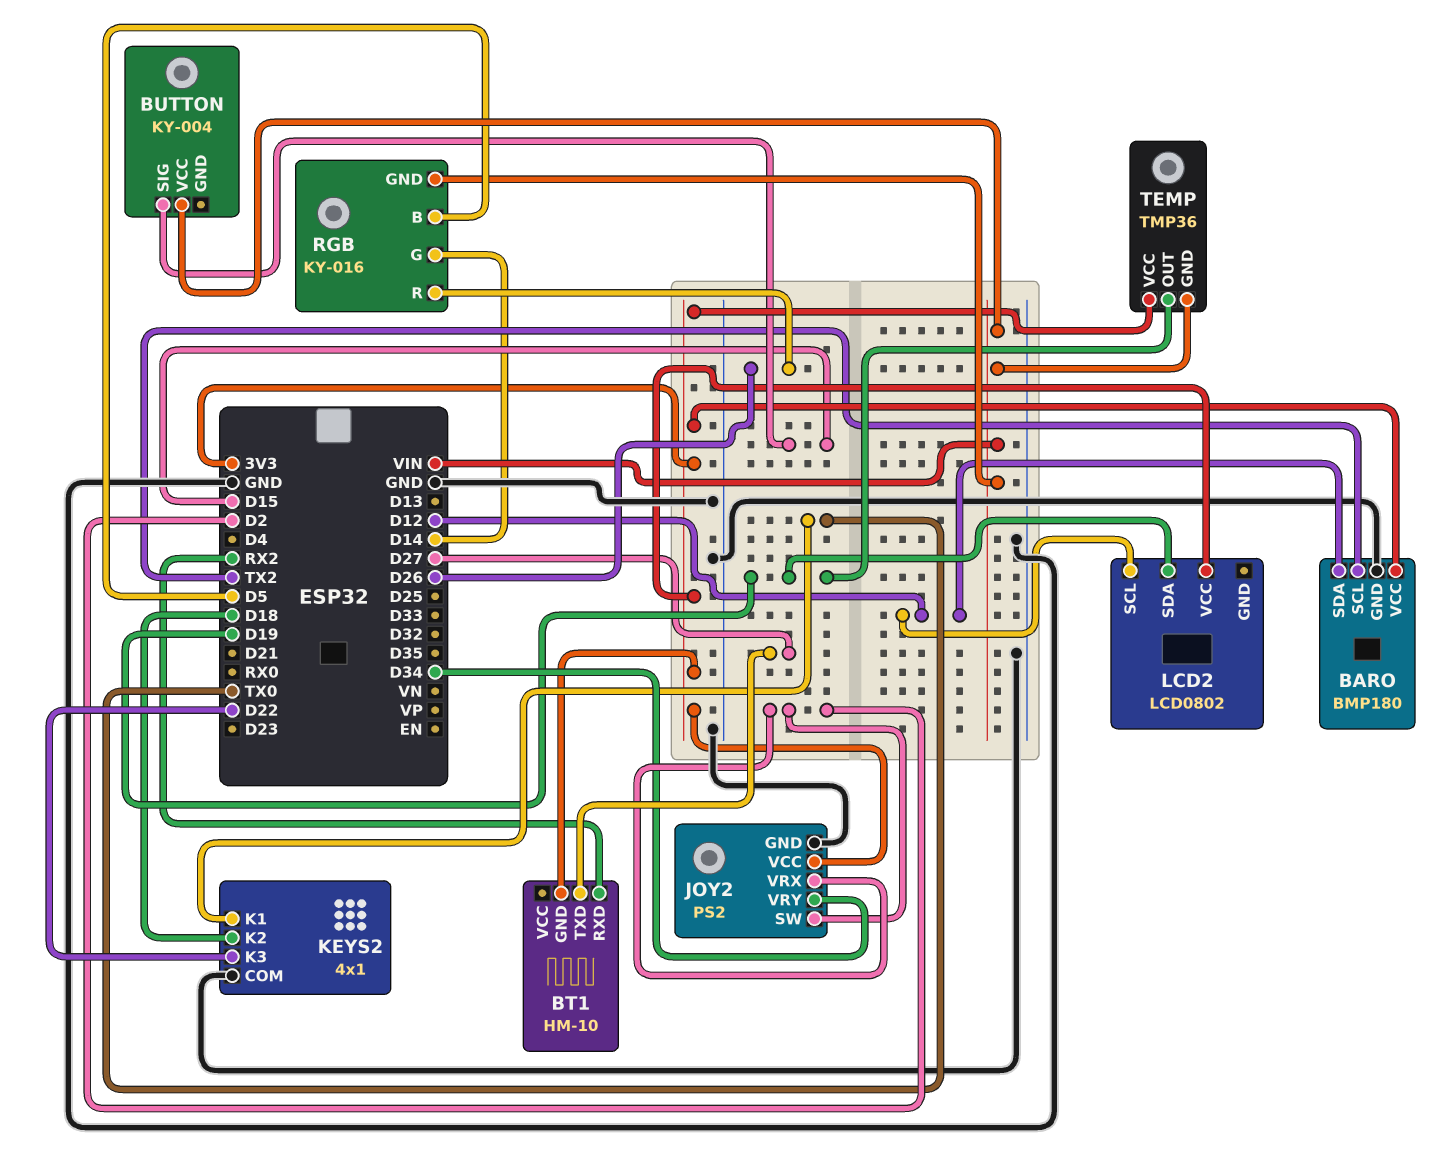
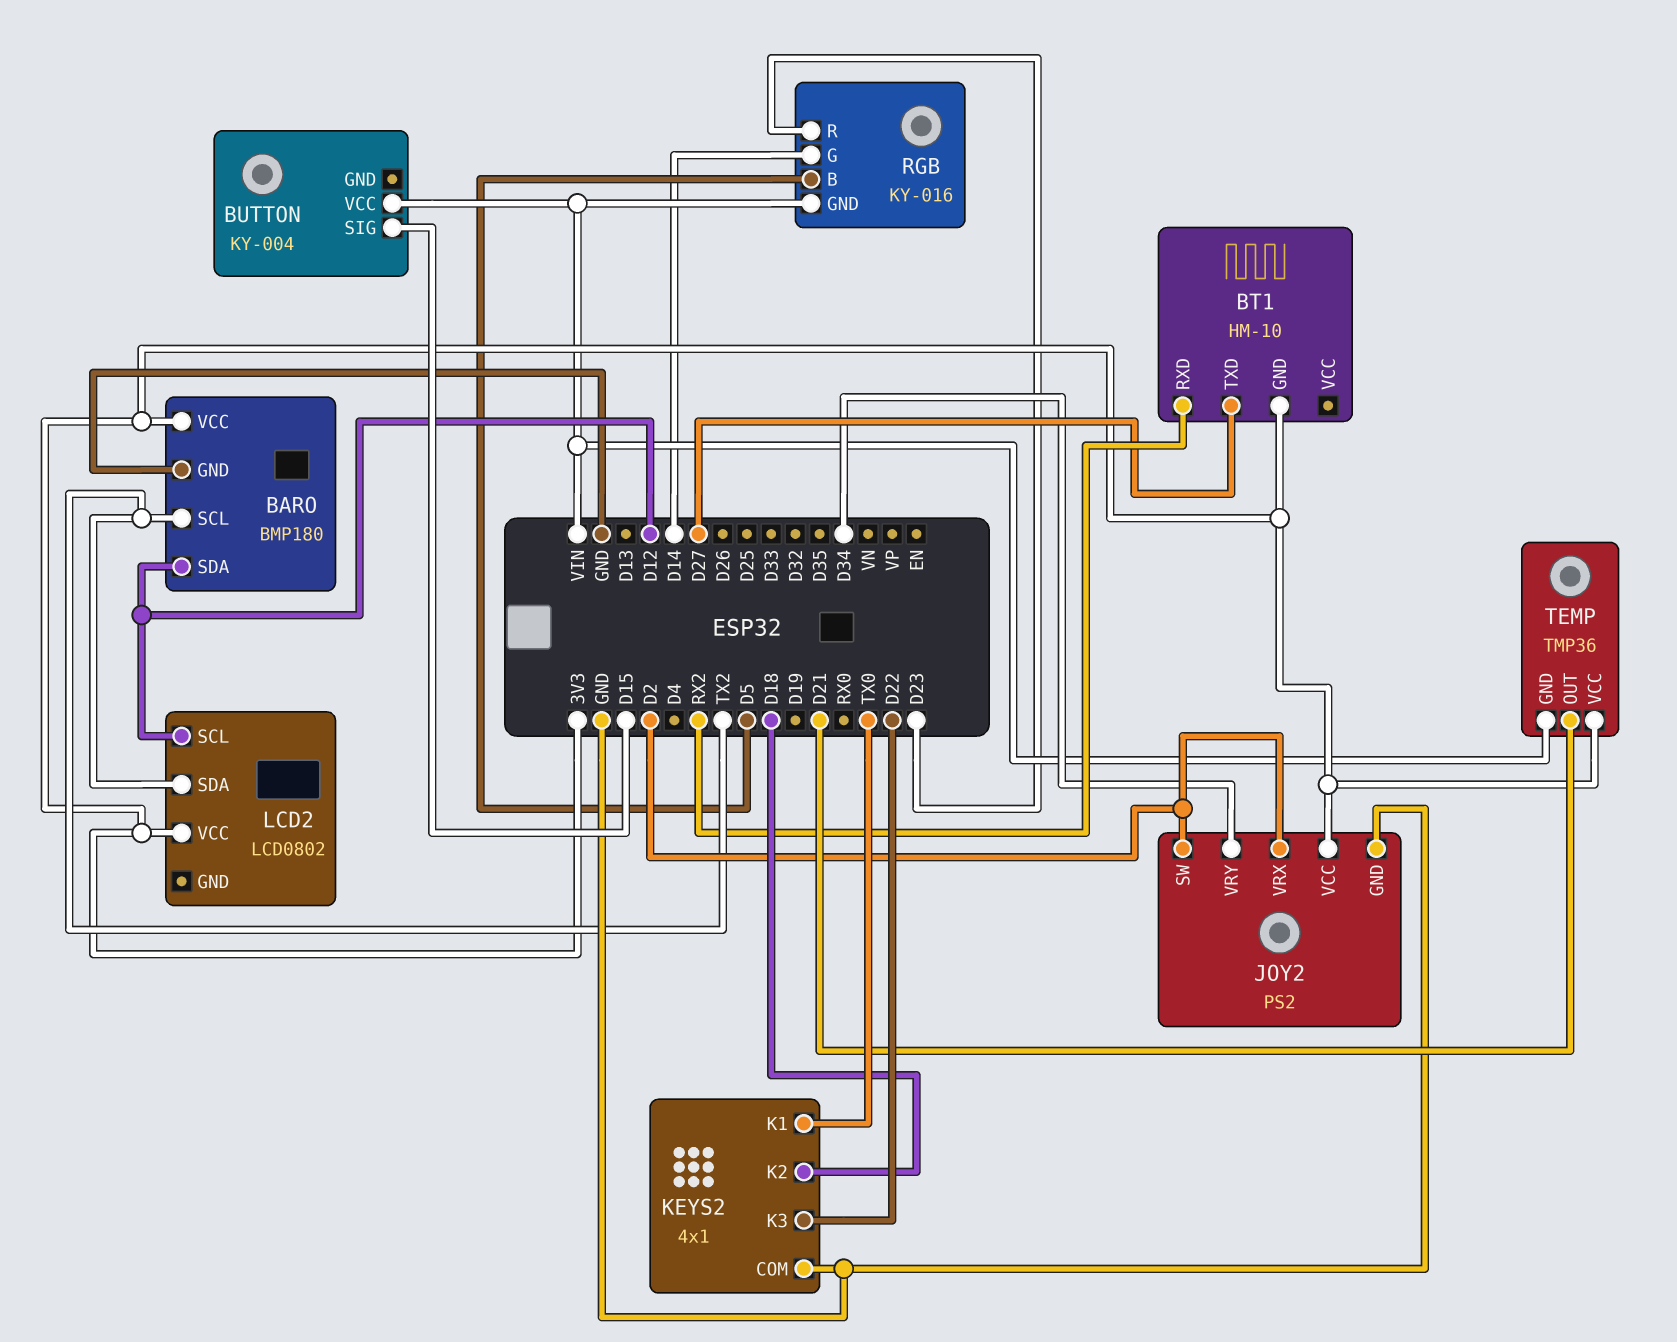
LCD2 pin SDA: D19 -> TX2
RGB pin R: D26 -> D23
TEMP pin OUT: D19 -> D21

